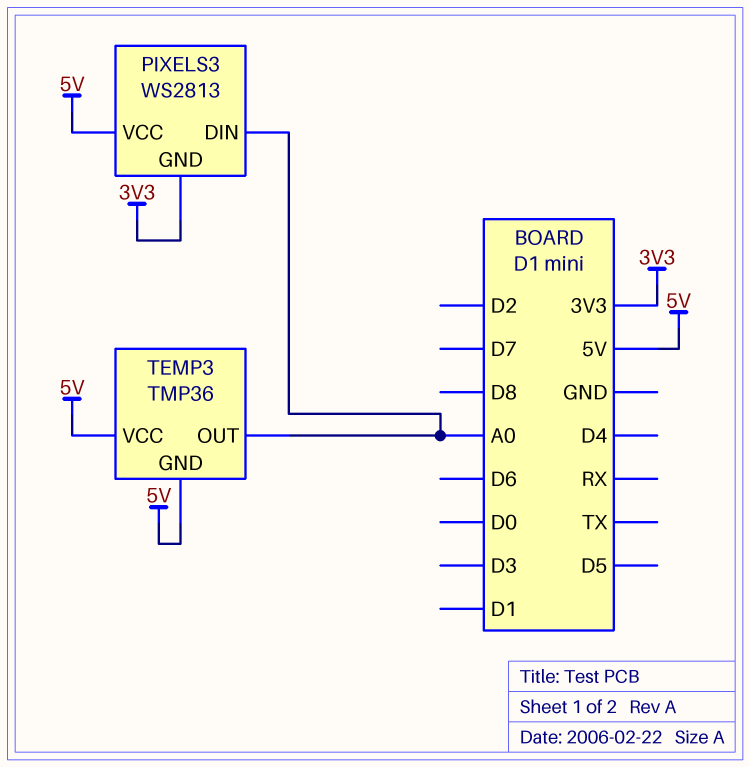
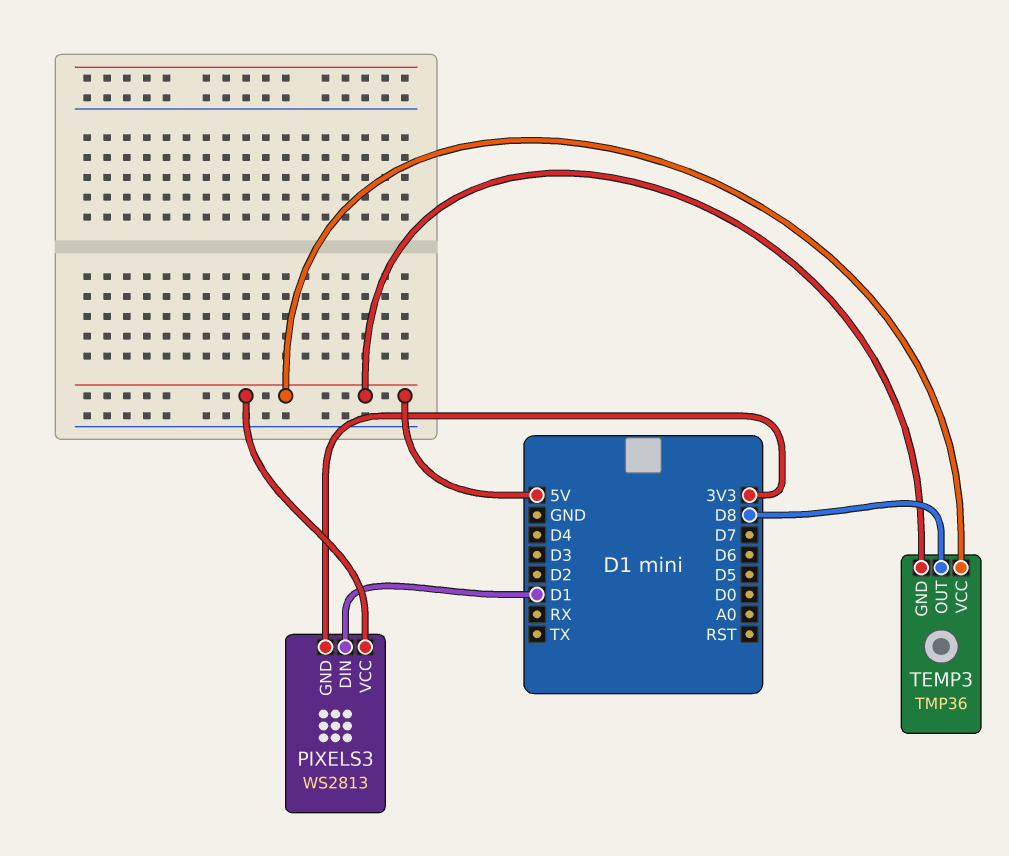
PIXELS3 pin DIN: A0 -> D1
TEMP3 pin OUT: A0 -> D8

